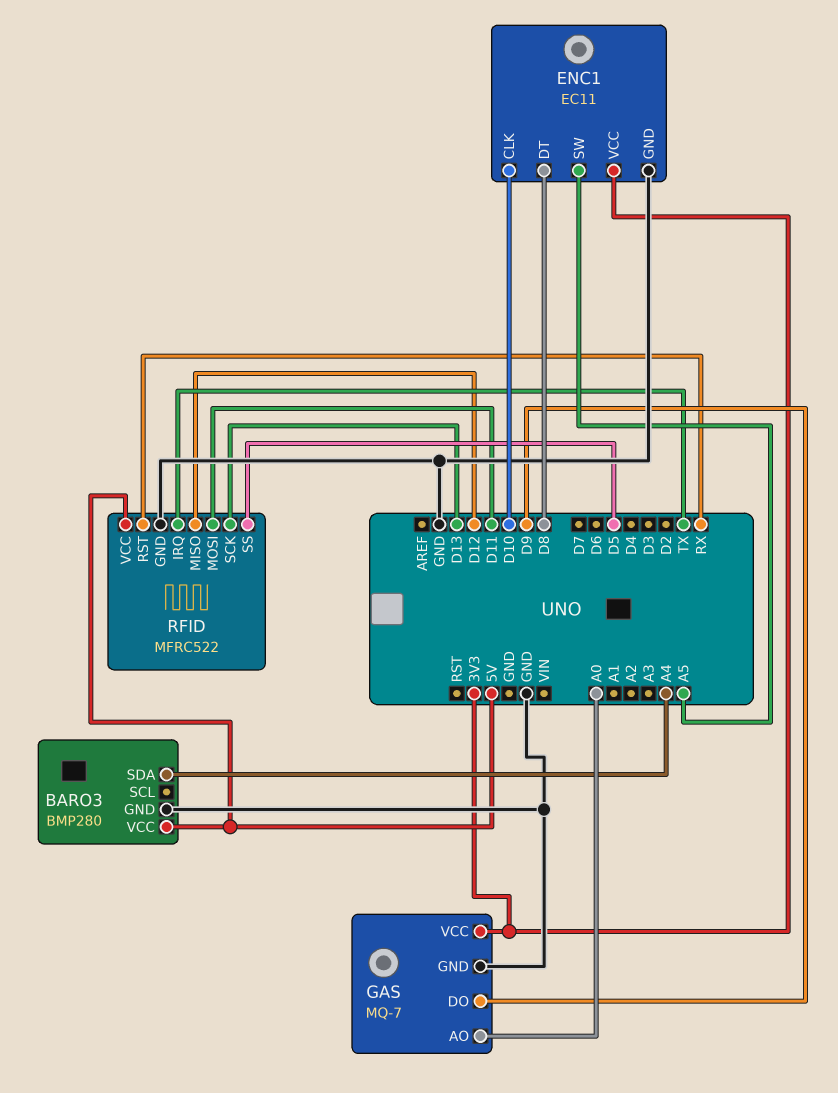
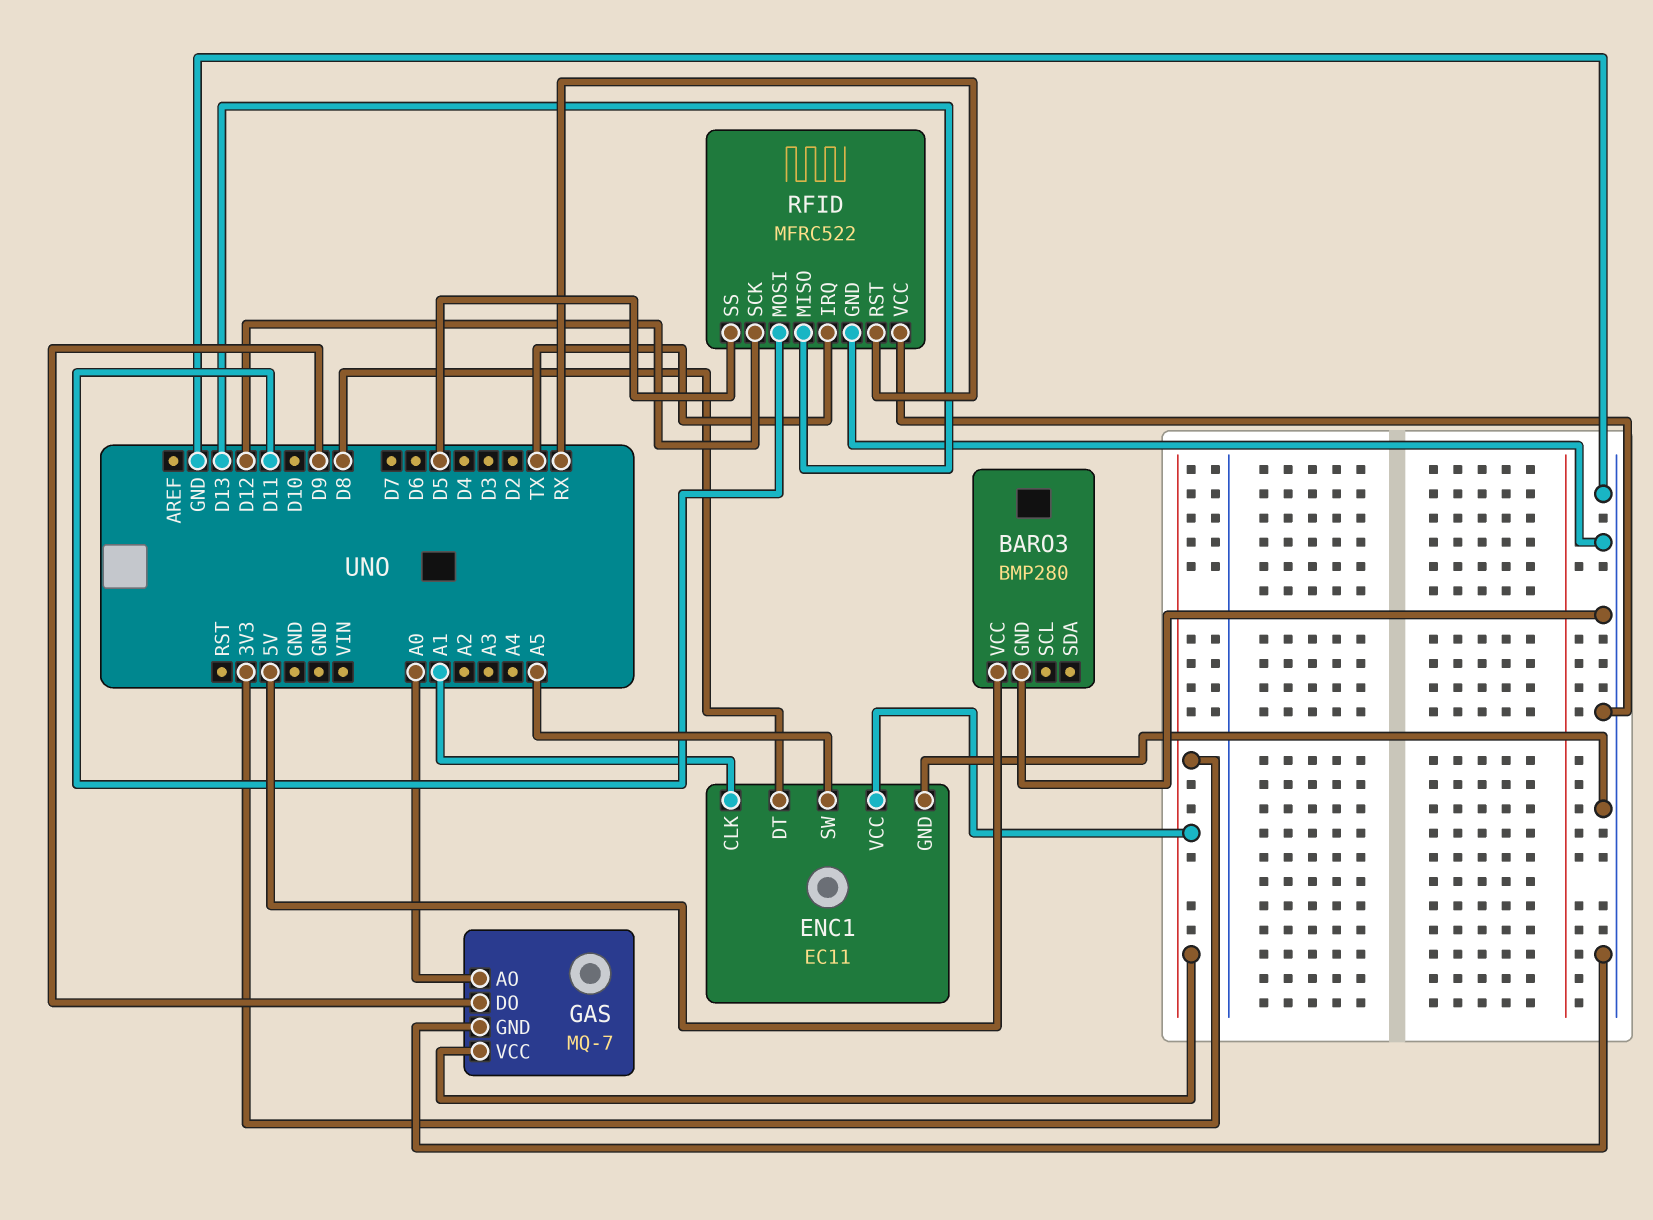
BARO3 pin SDA: A4 -> none
ENC1 pin CLK: D10 -> A1
RFID pin MISO: D12 -> D13
RFID pin SCK: D13 -> D12
RFID pin VCC: 5V -> GND

